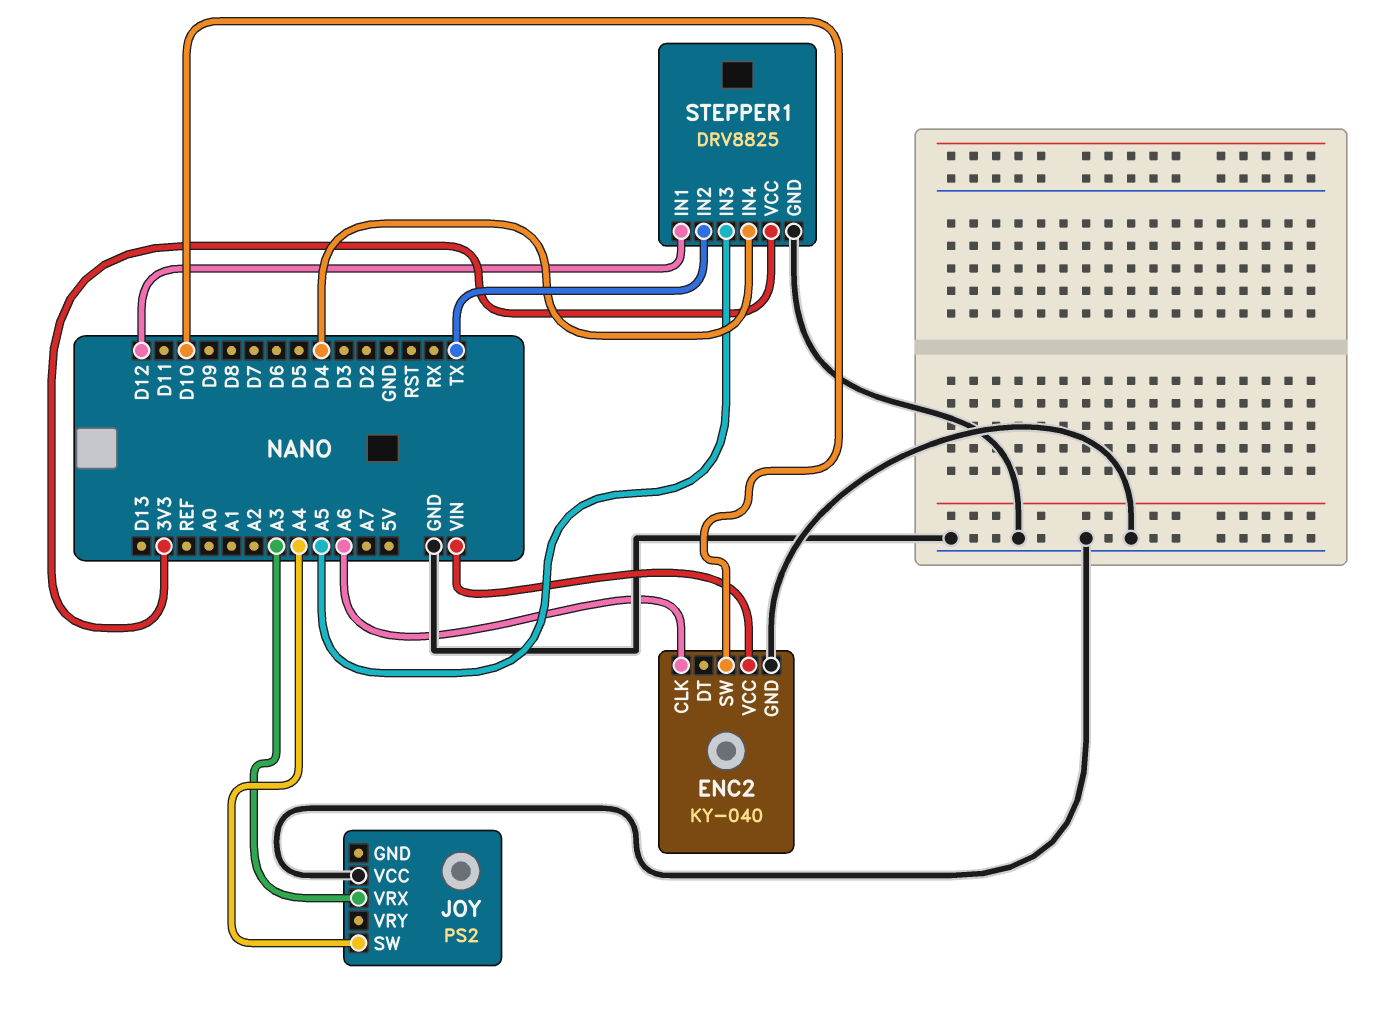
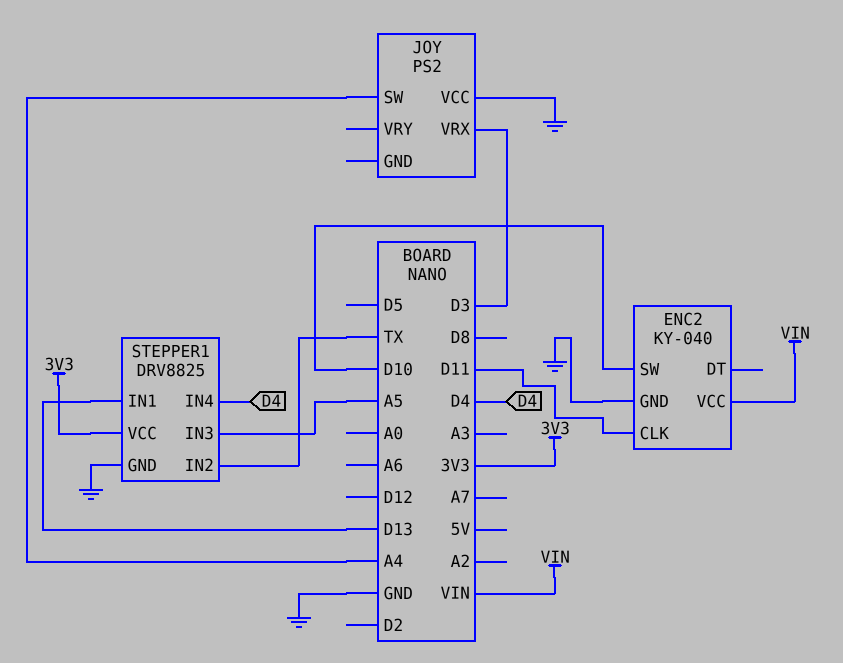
ENC2 pin CLK: A6 -> D11
JOY pin VRX: A3 -> D3
STEPPER1 pin IN1: D12 -> D13

